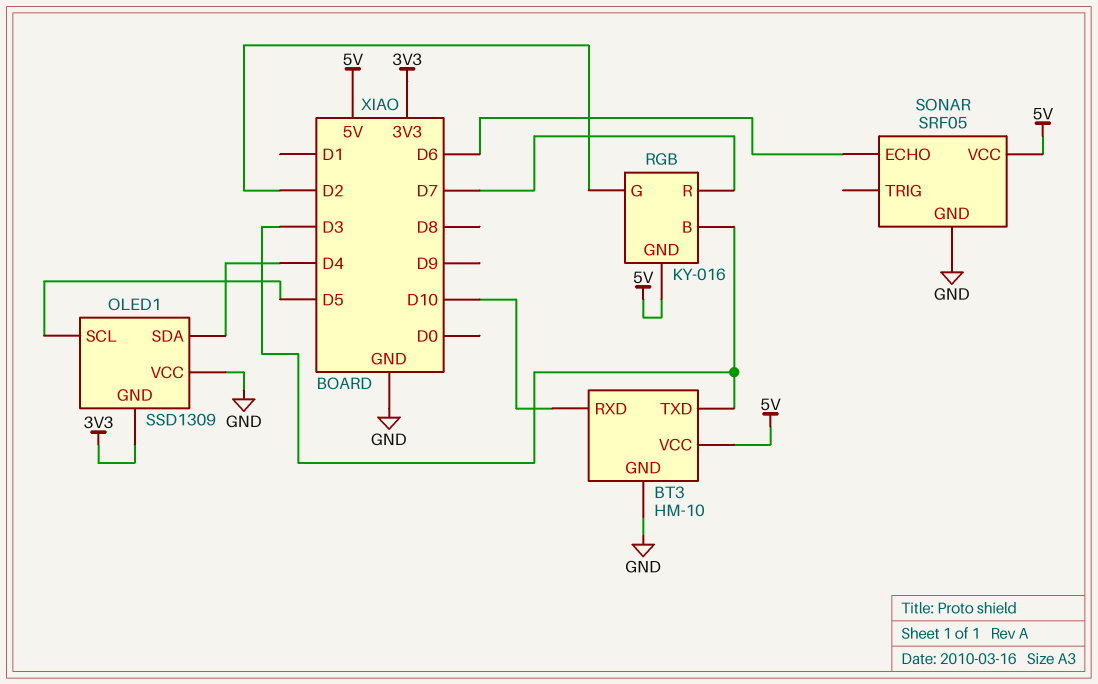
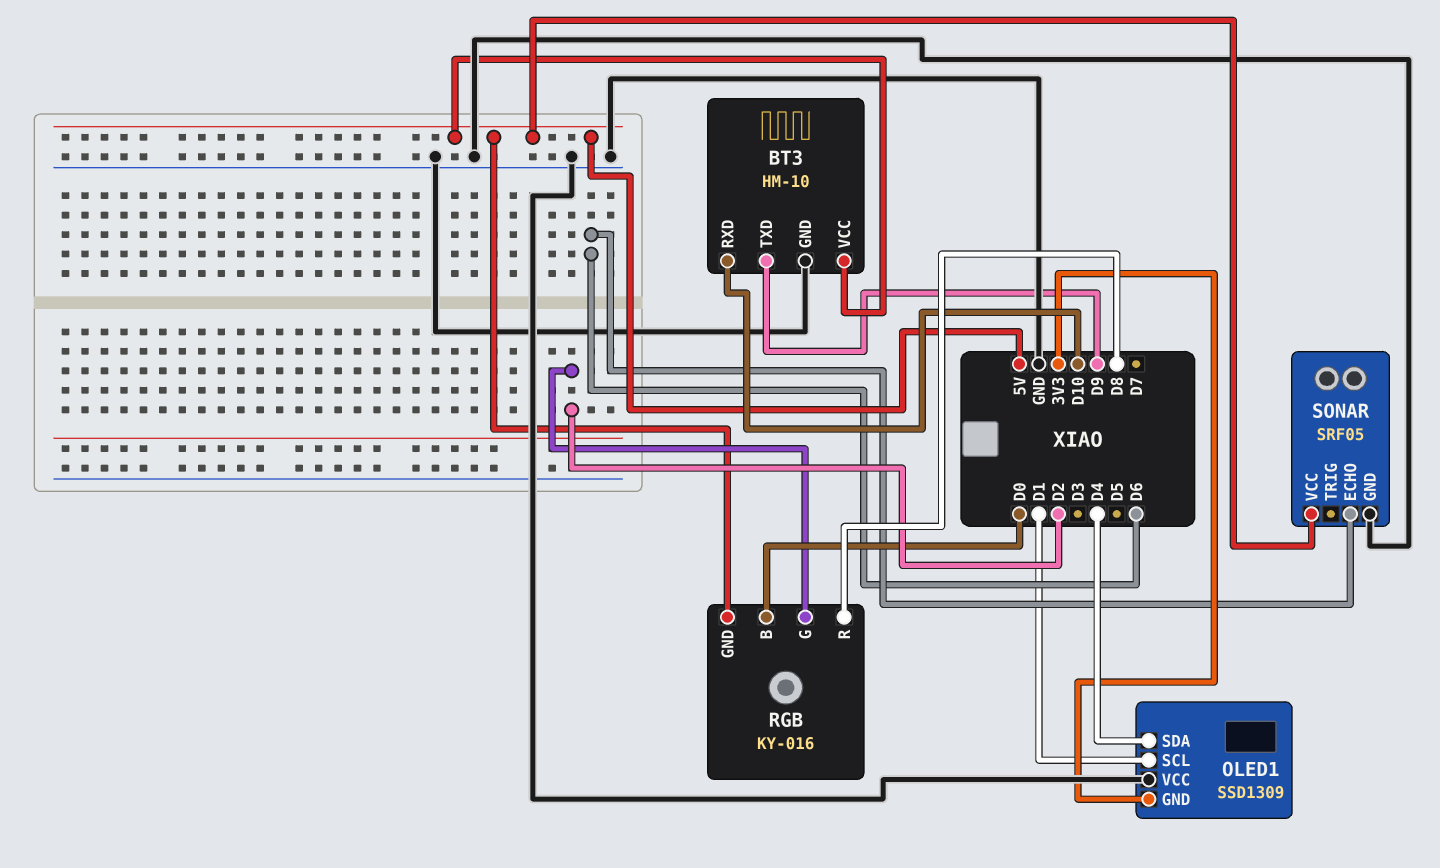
BT3 pin TXD: D3 -> D9
OLED1 pin SCL: D5 -> D1
RGB pin B: D3 -> D0
RGB pin R: D7 -> D8

